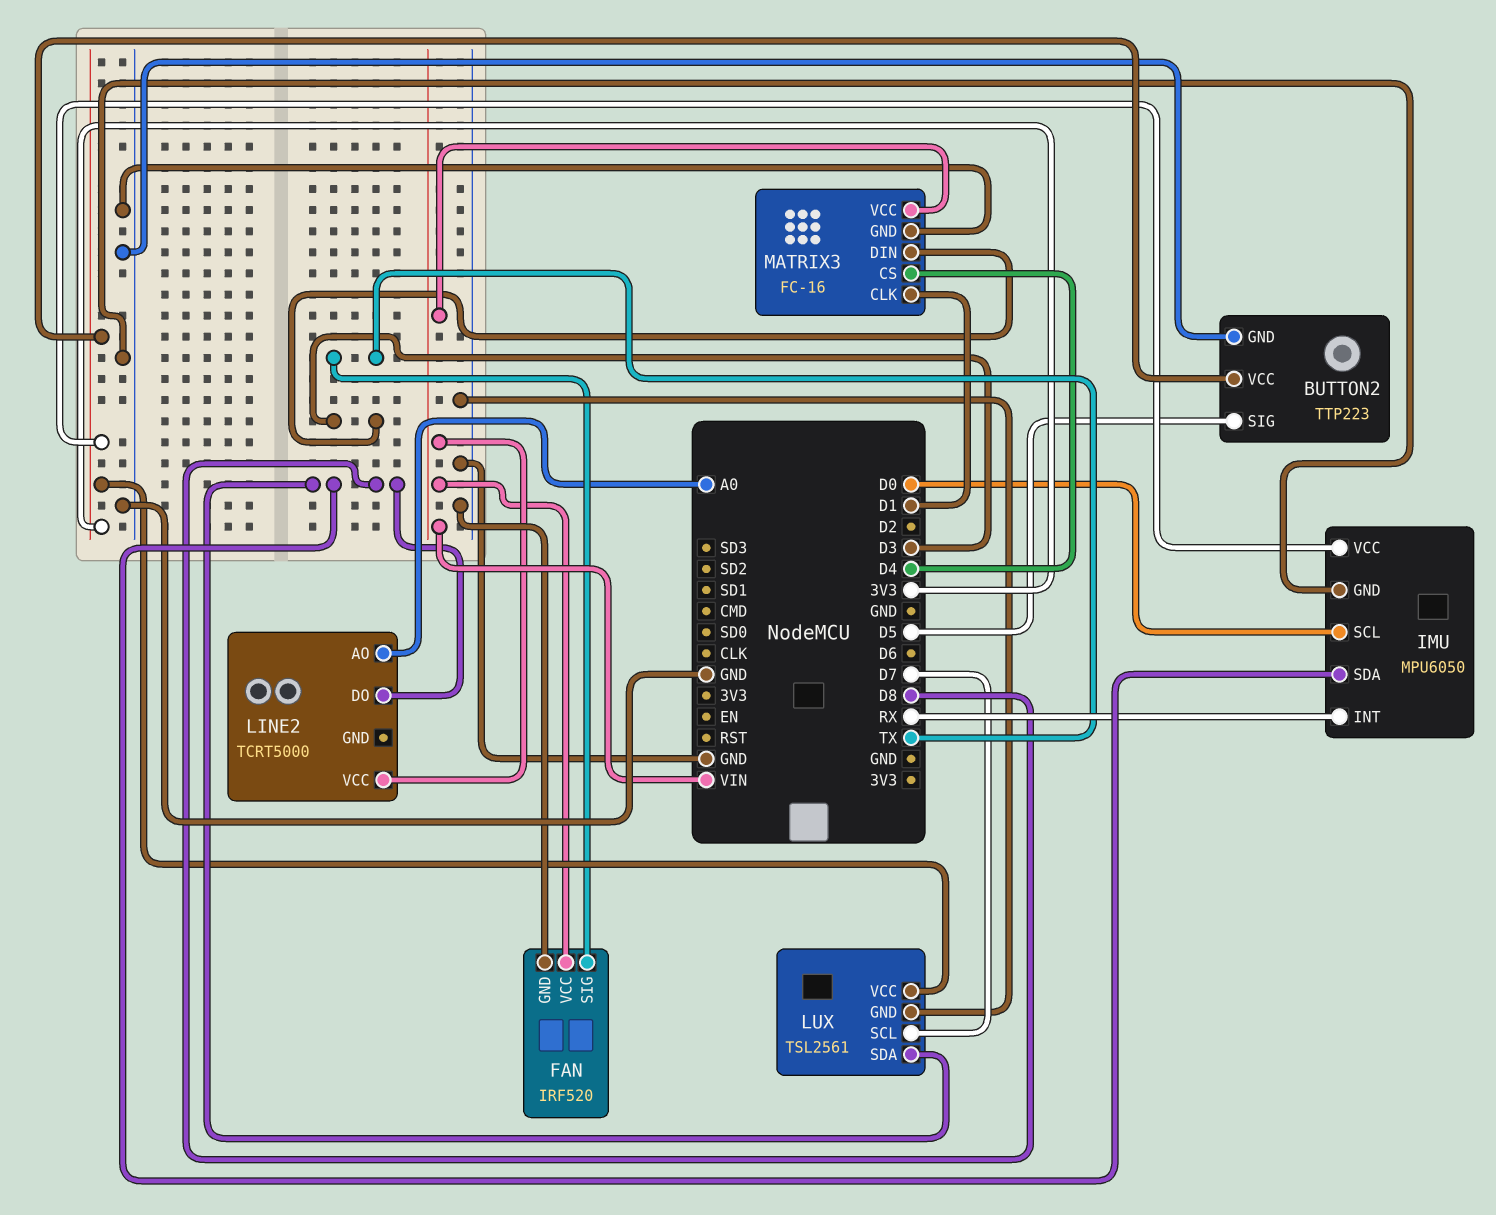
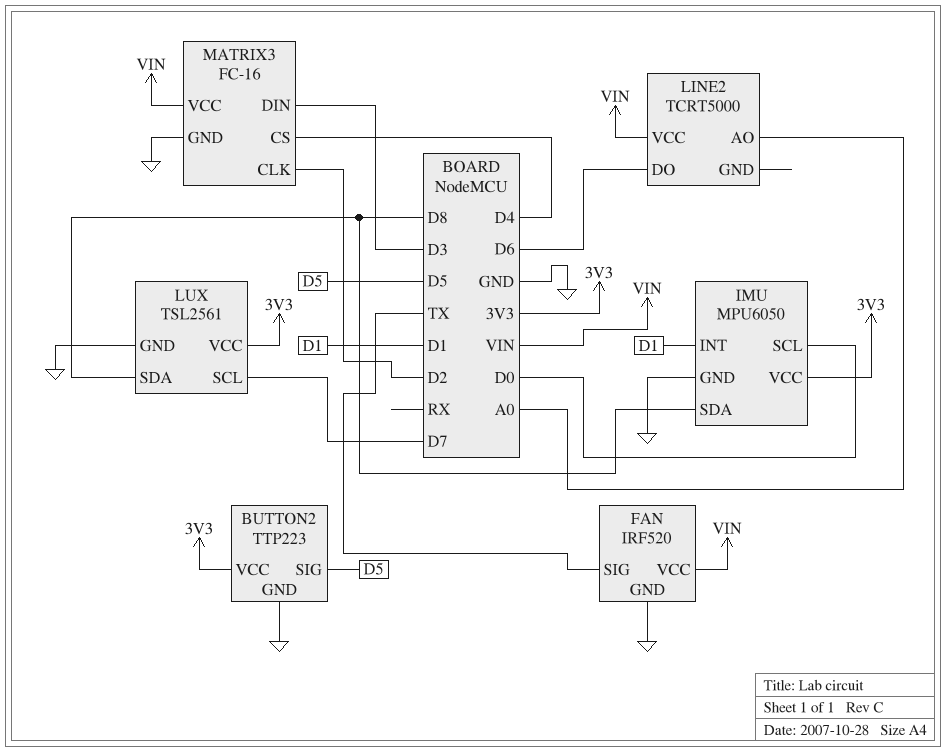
IMU pin INT: RX -> D1
LINE2 pin DO: D8 -> D6
MATRIX3 pin CLK: D1 -> D2

